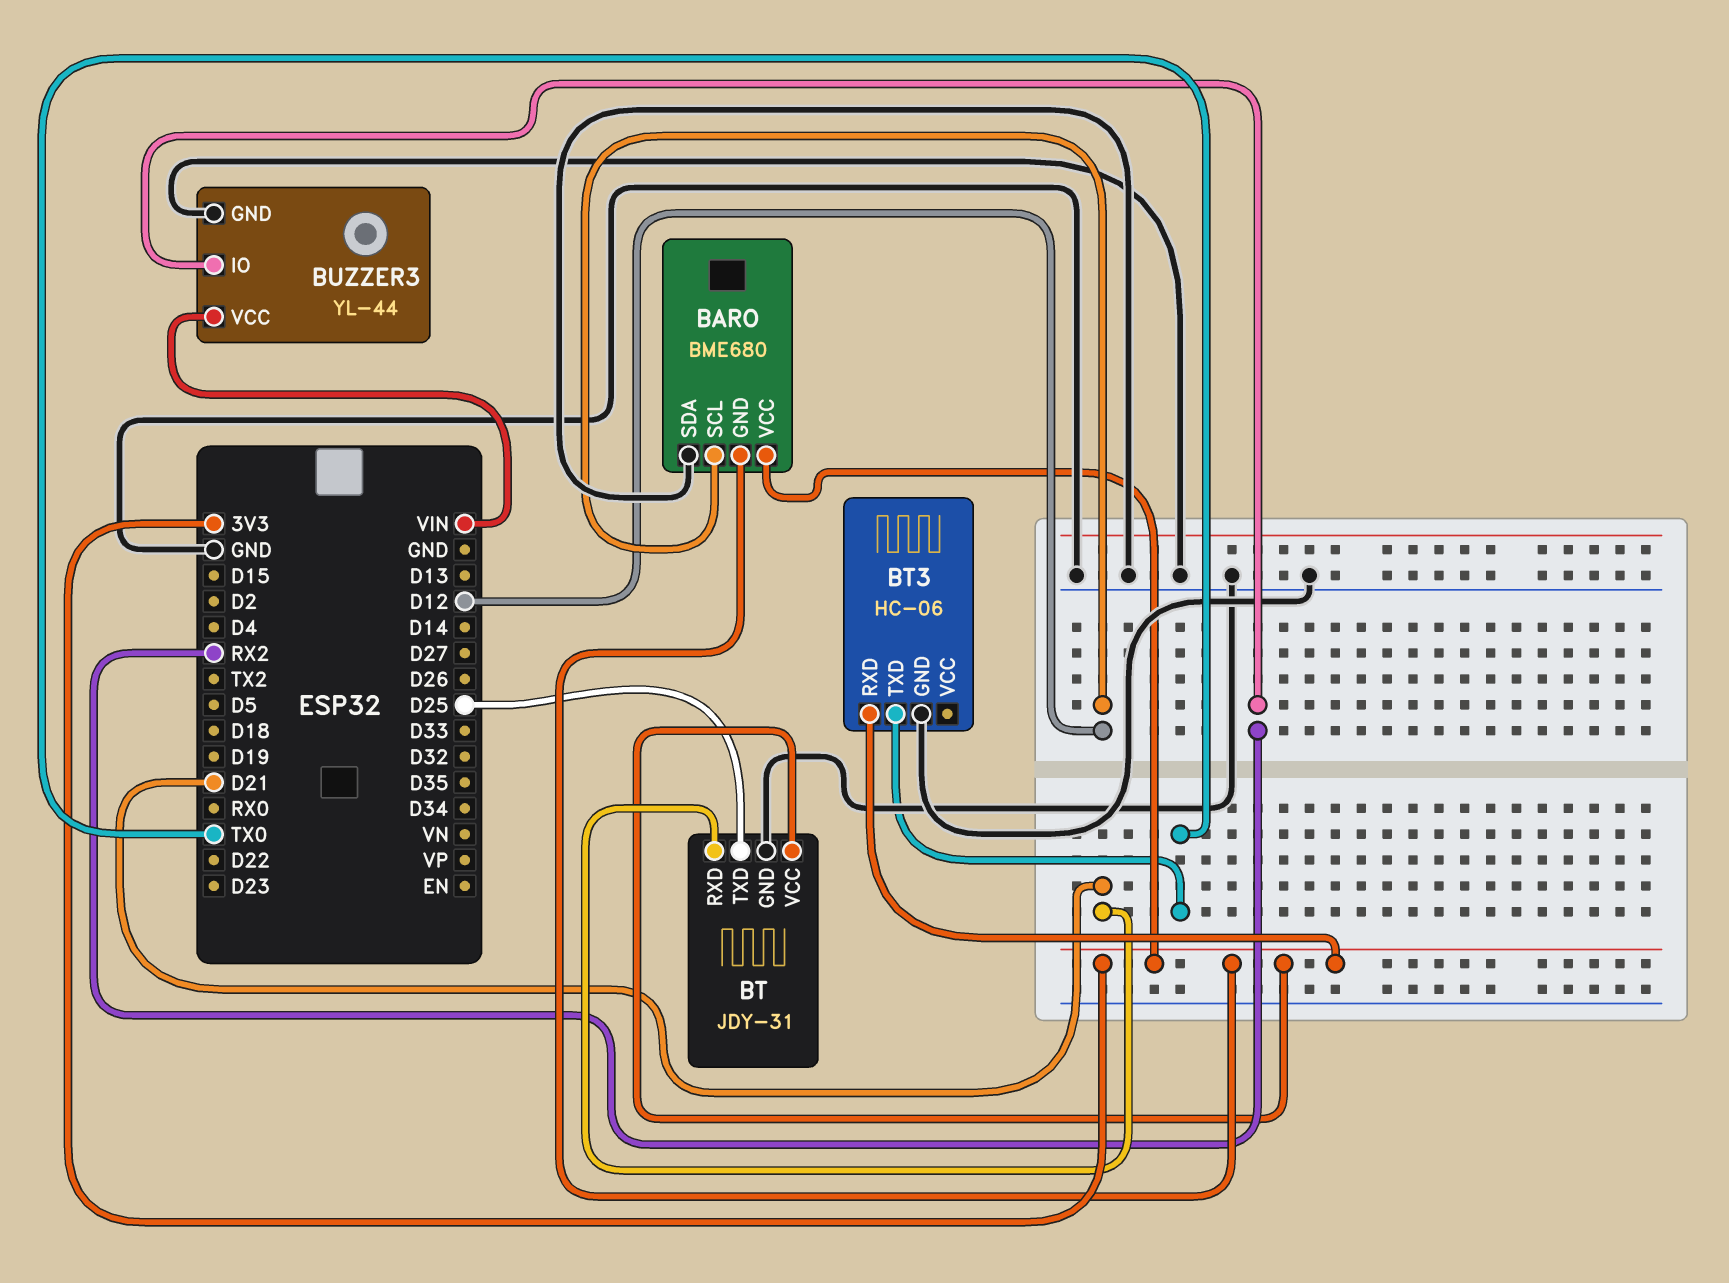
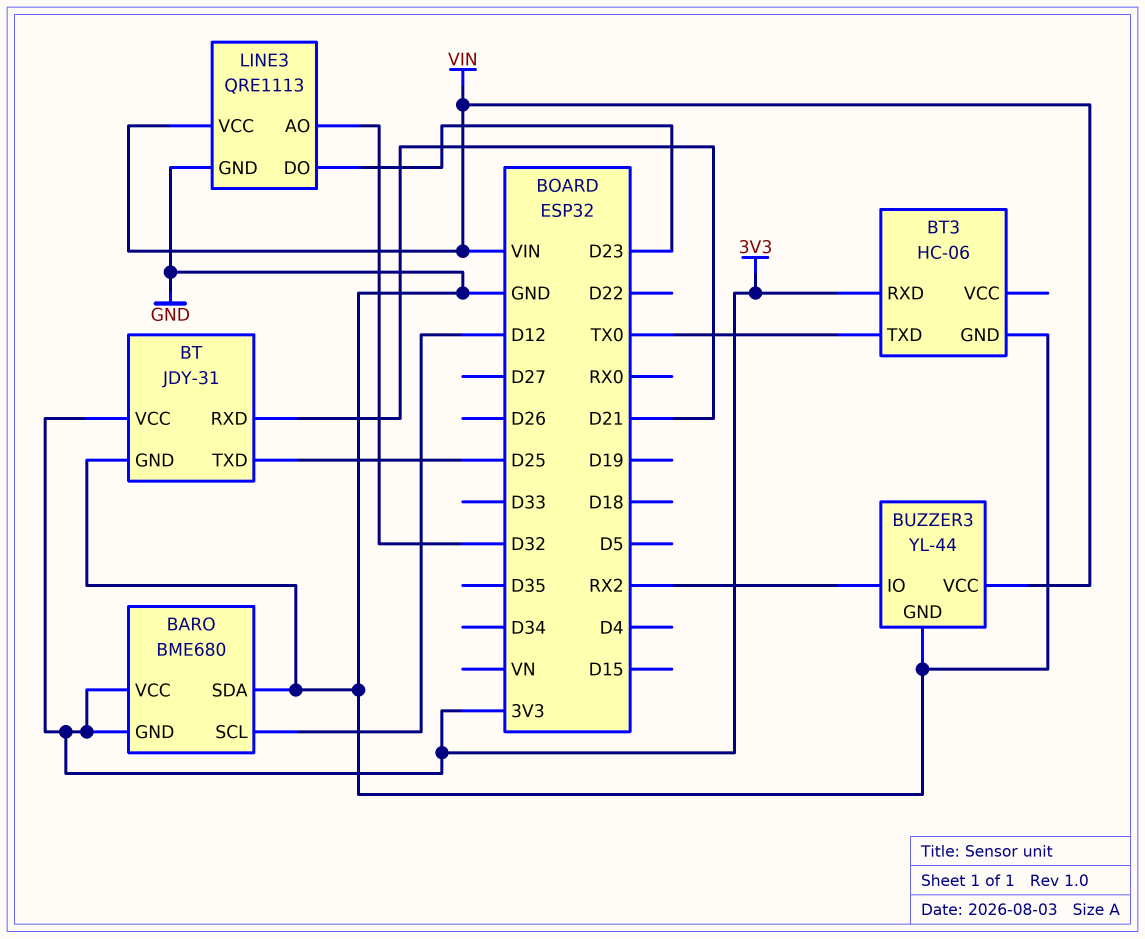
LINE3: none -> QRE1113
LINE3 pin AO: none -> D32
LINE3 pin DO: none -> D23
LINE3 pin GND: none -> GND
LINE3 pin VCC: none -> VIN

